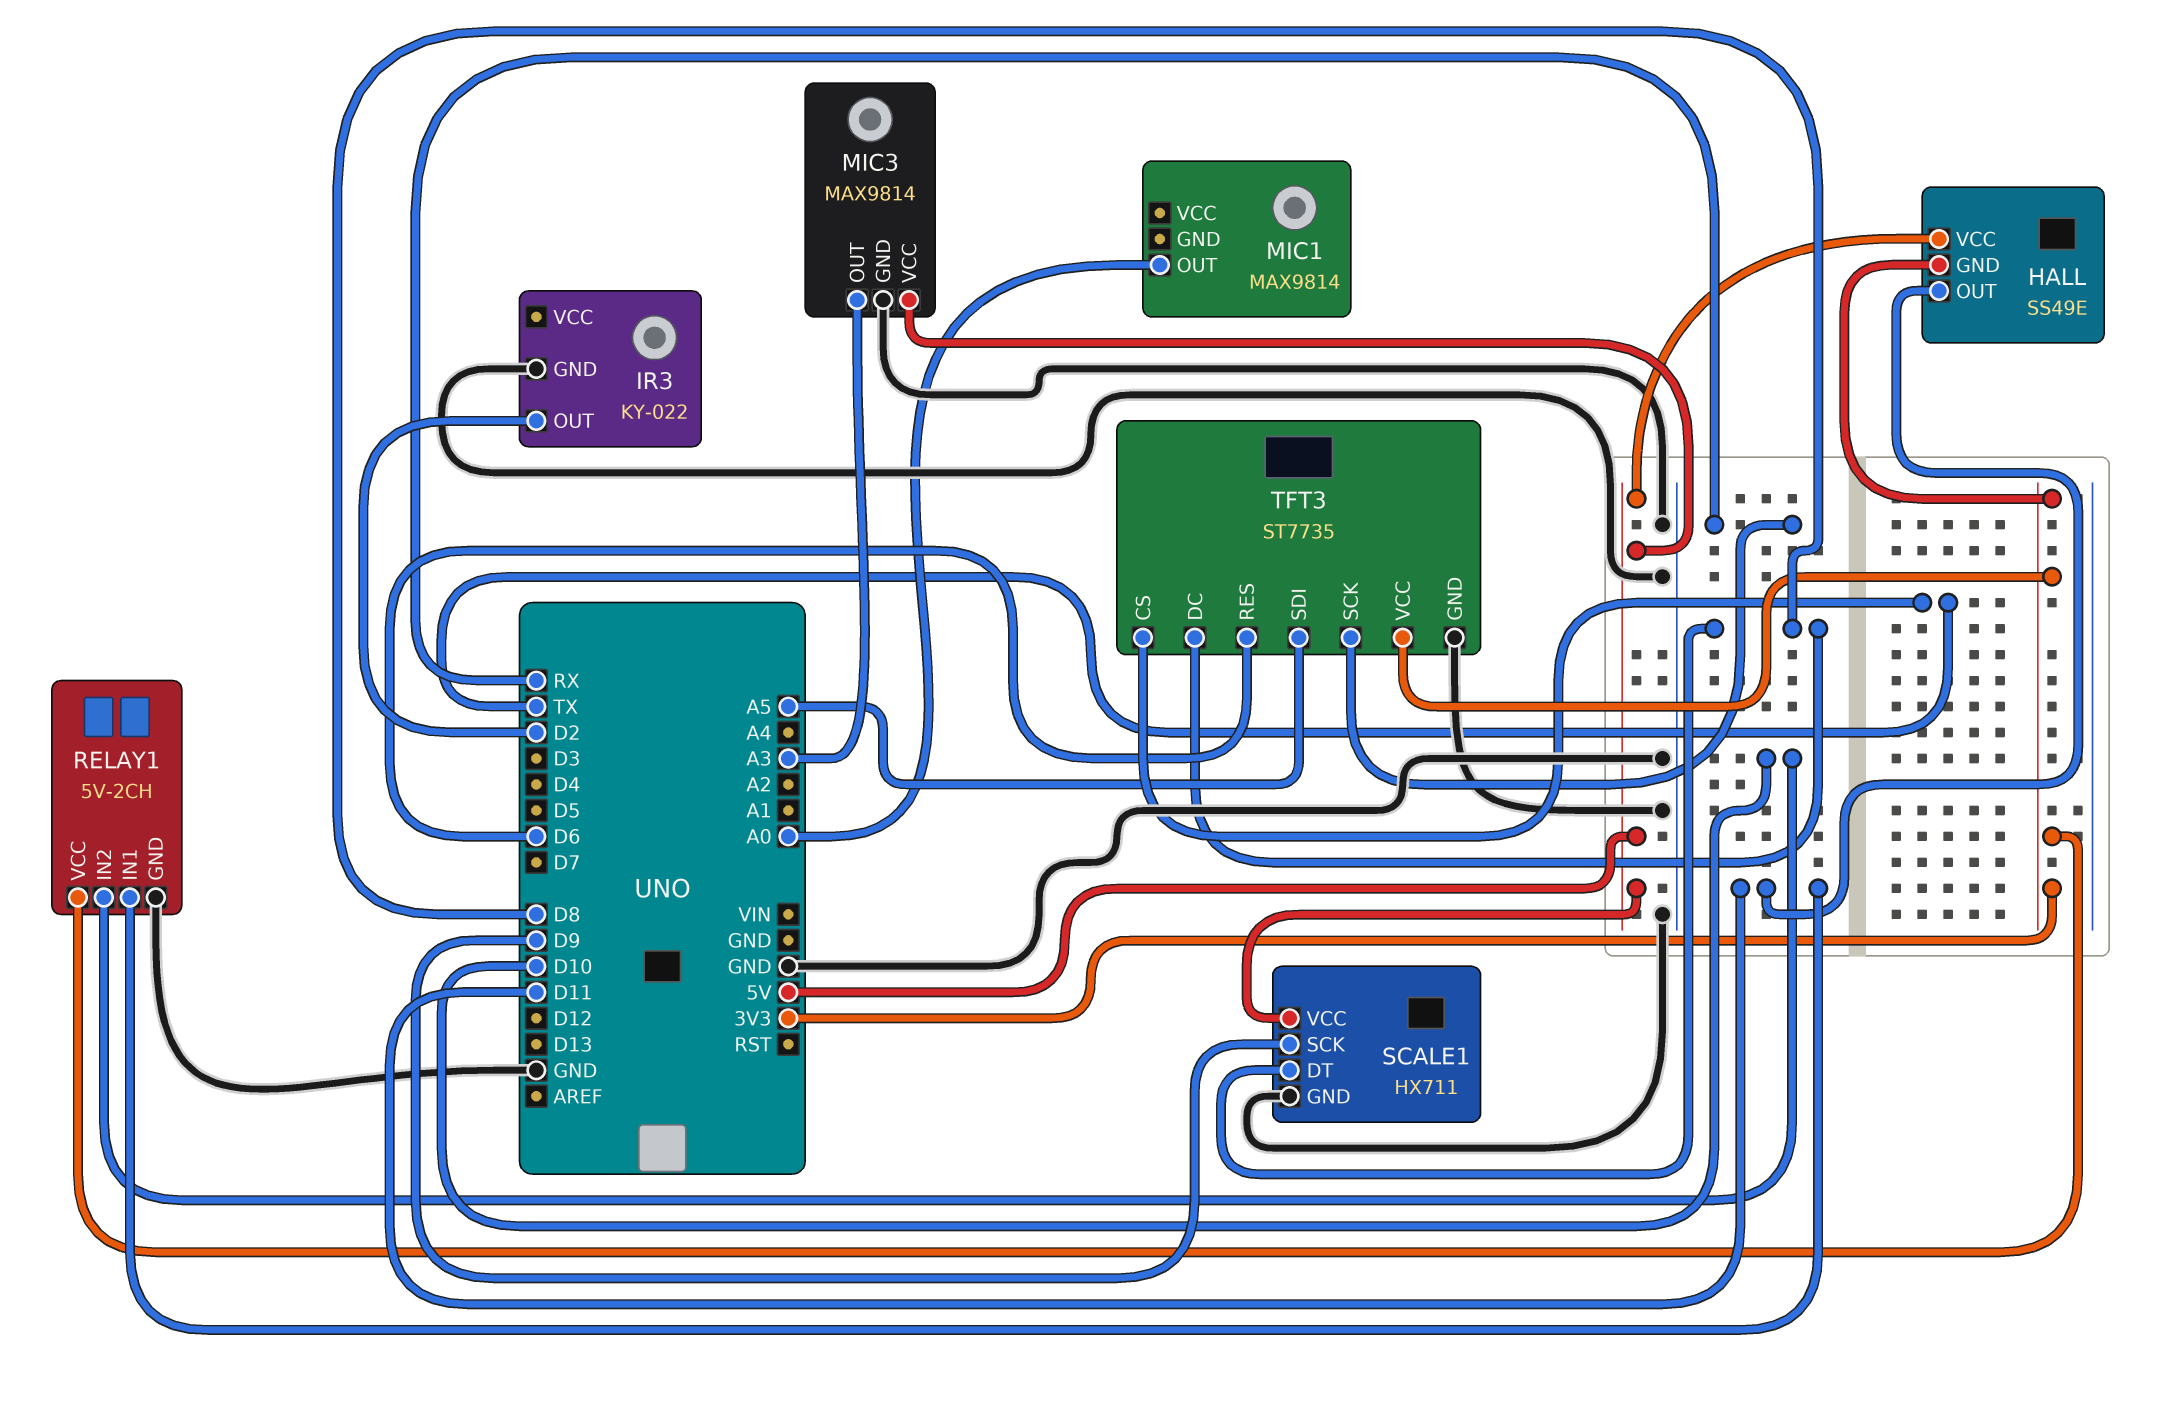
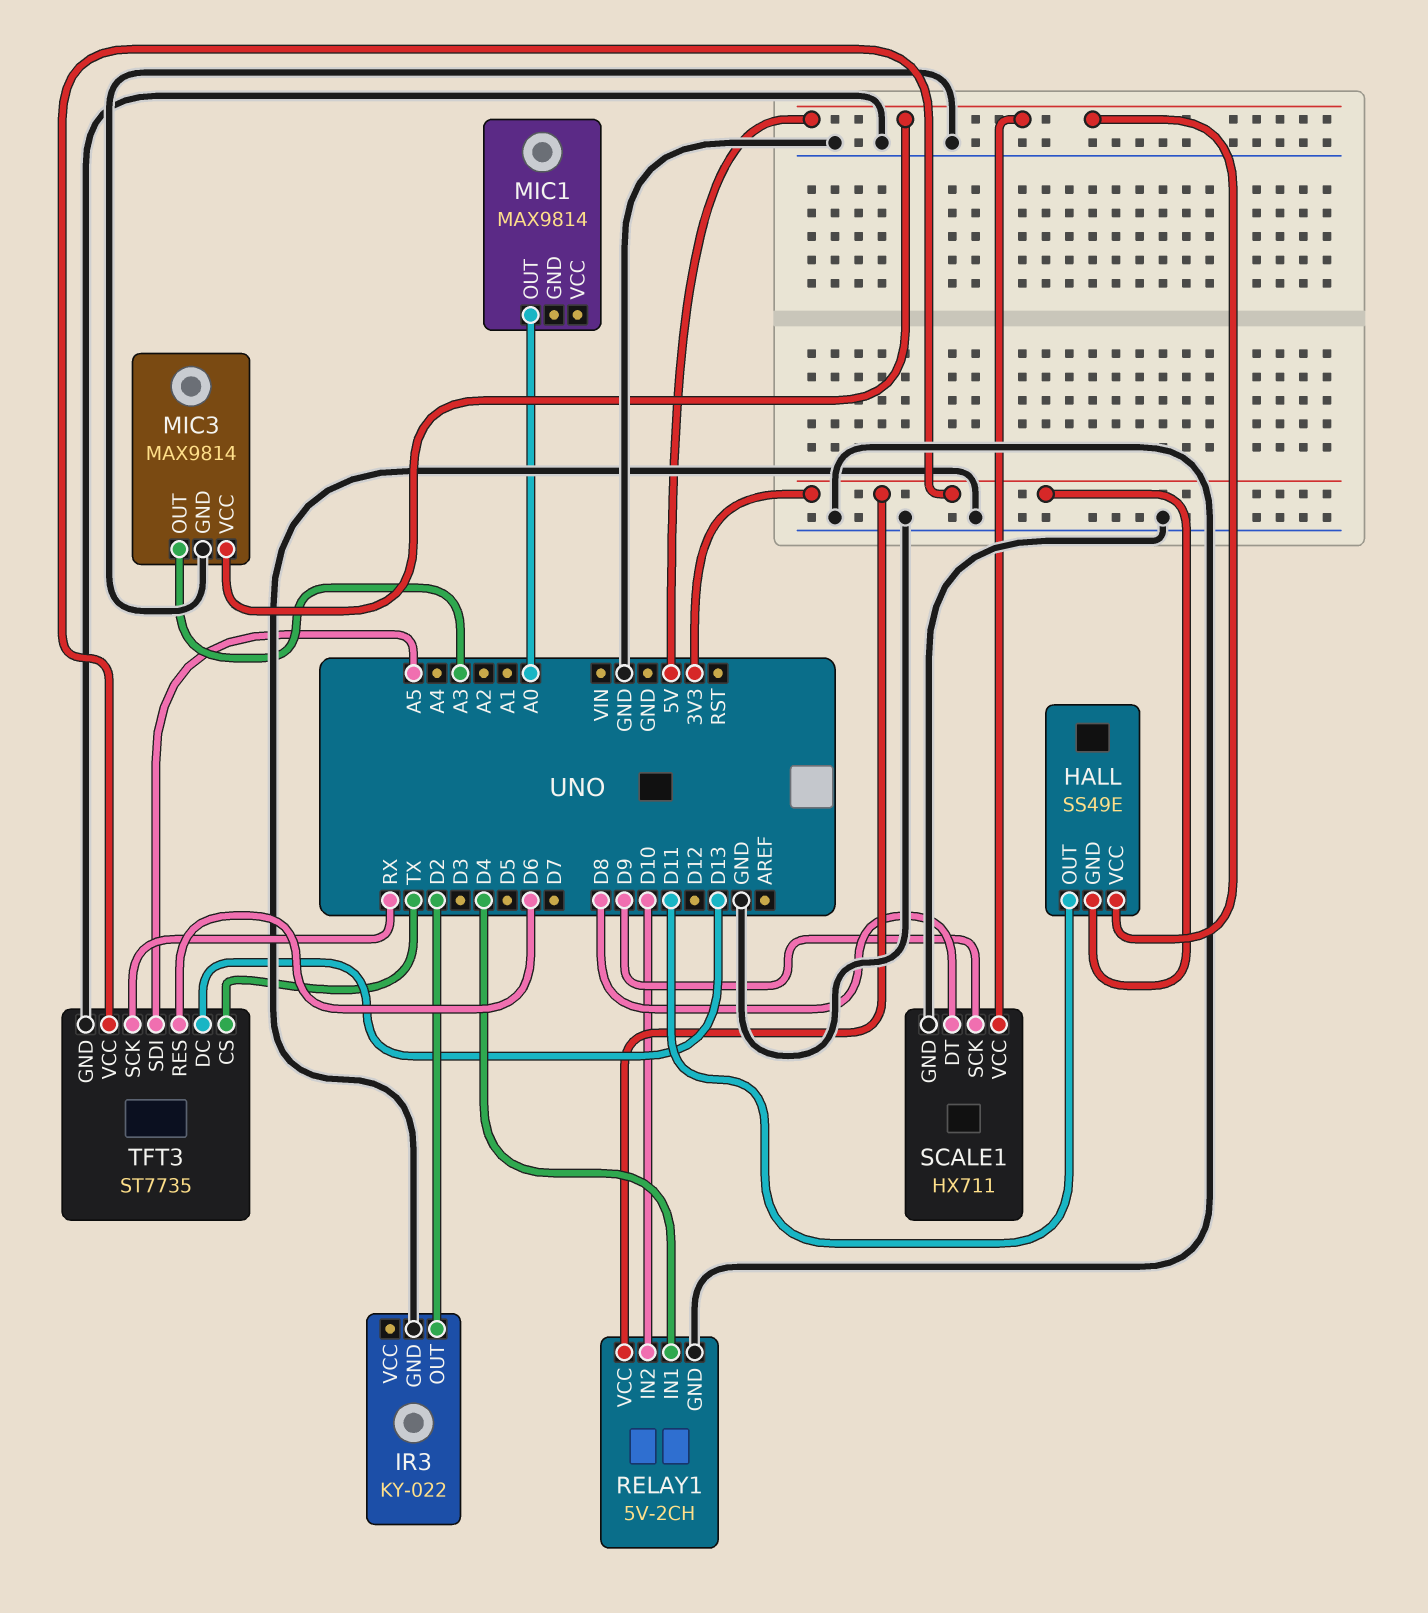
RELAY1 pin IN1: D11 -> D4
TFT3 pin DC: D8 -> D13

